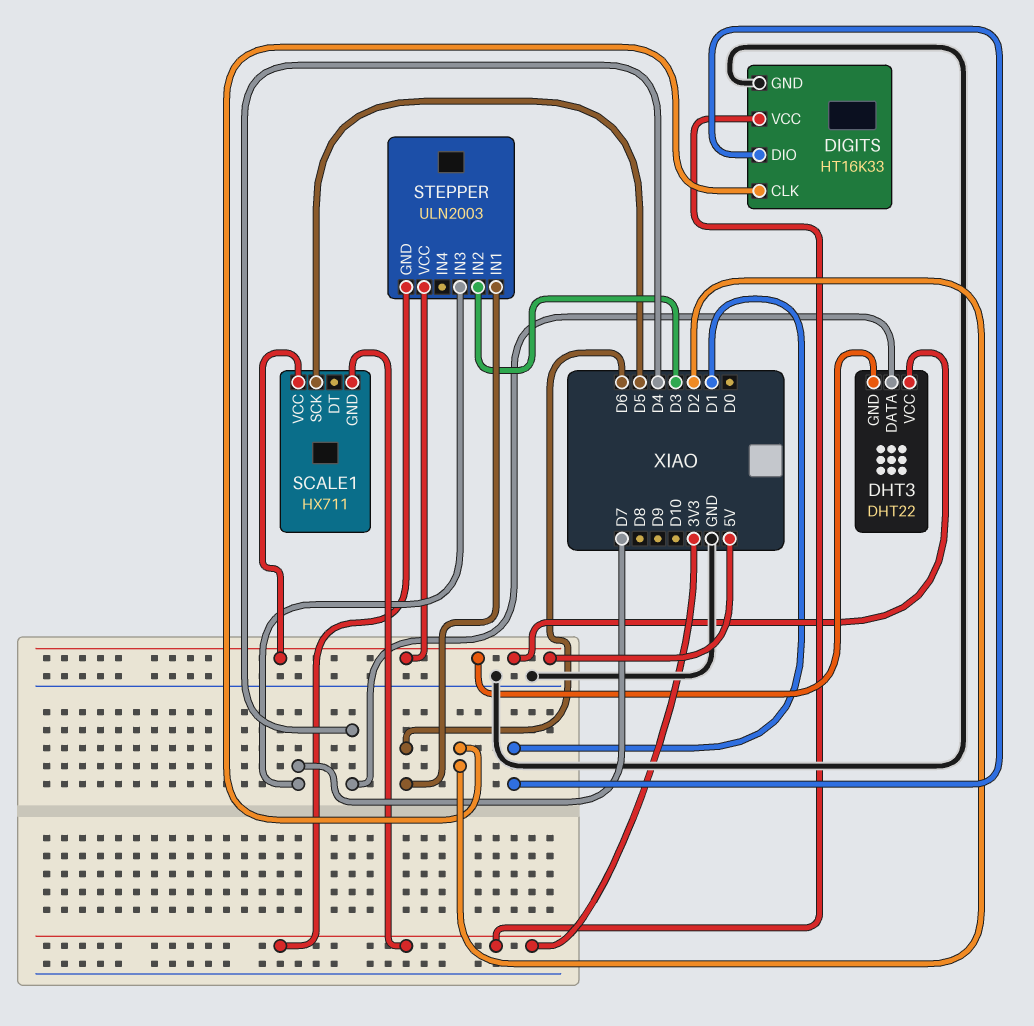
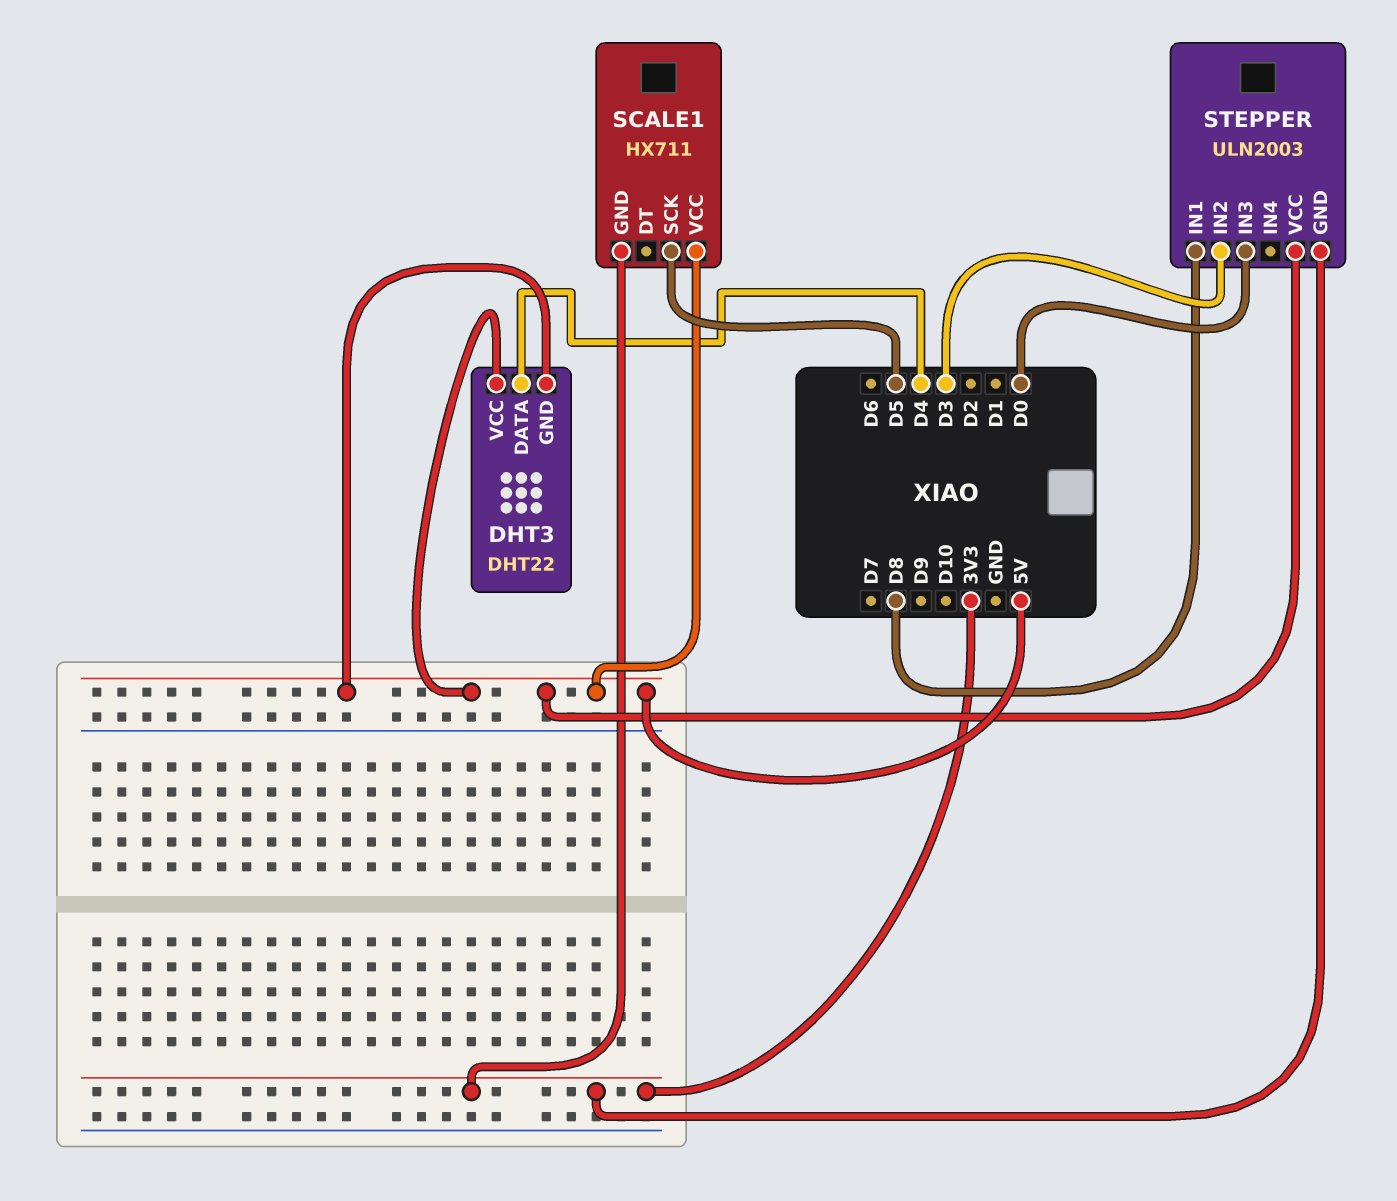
DIGITS: HT16K33 -> none
DIGITS pin CLK: D2 -> none
DIGITS pin DIO: D1 -> none
DIGITS pin GND: GND -> none
DIGITS pin VCC: 3V3 -> none
STEPPER pin IN1: D6 -> D8
STEPPER pin IN3: D7 -> D0

